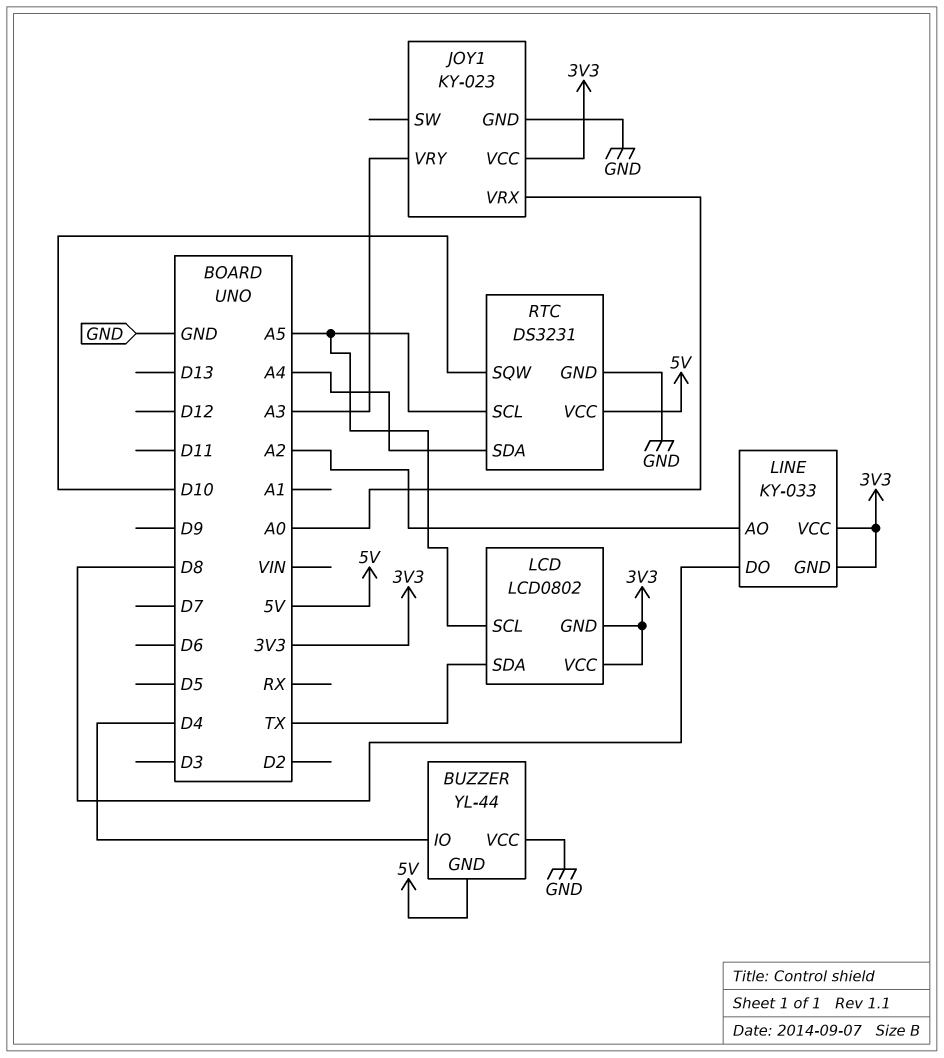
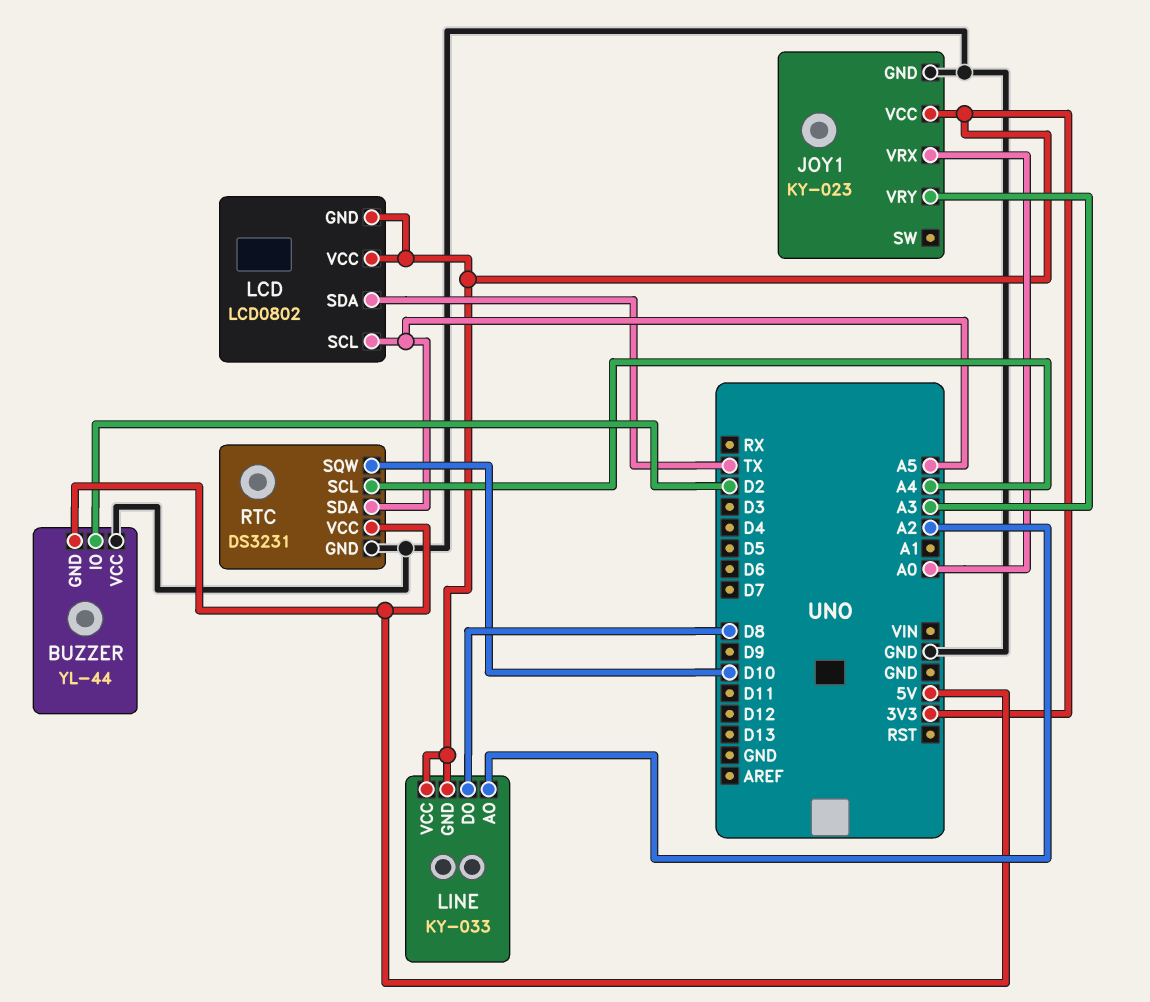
BUZZER pin IO: D4 -> D2
RTC pin SCL: A5 -> A4
RTC pin SDA: A4 -> A5

